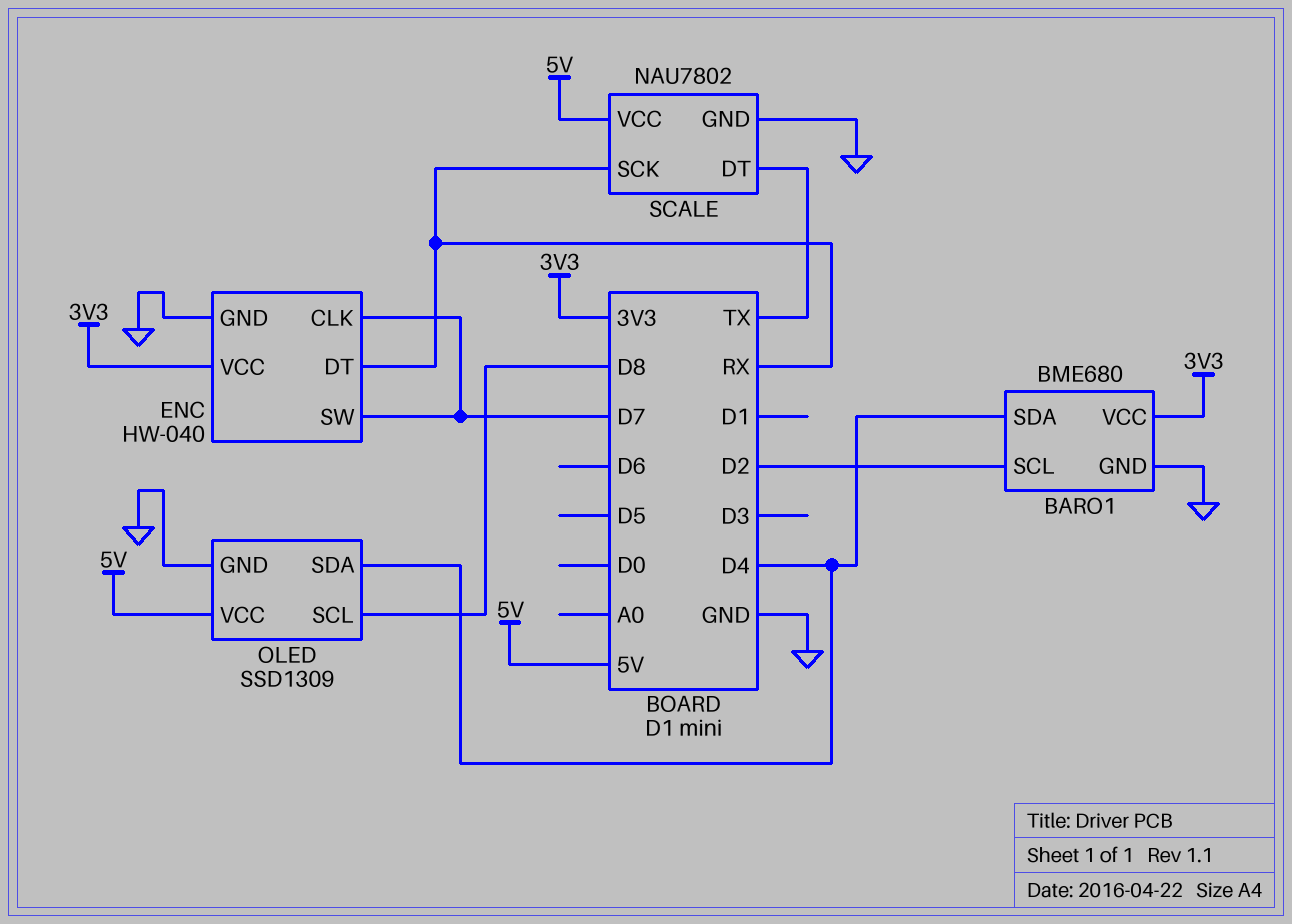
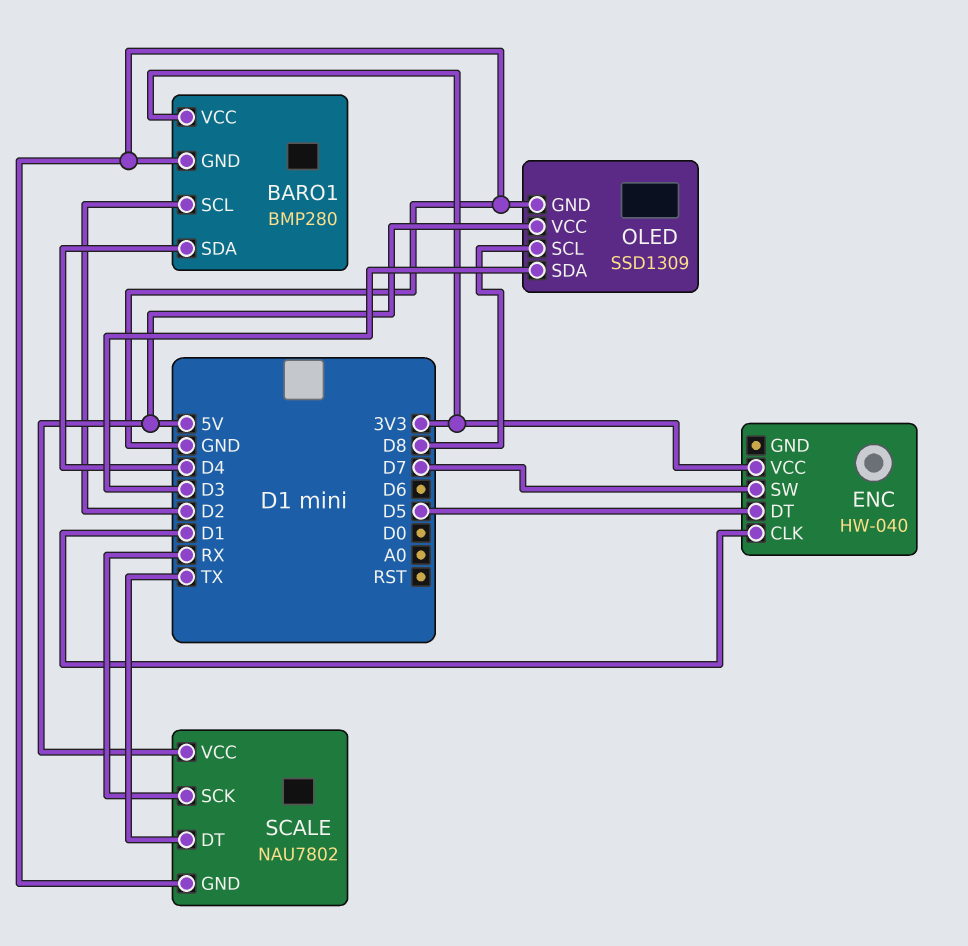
BARO1: BME680 -> BMP280
ENC pin CLK: D7 -> D1
ENC pin DT: RX -> D5
ENC pin GND: GND -> none
OLED pin SDA: D4 -> D3

